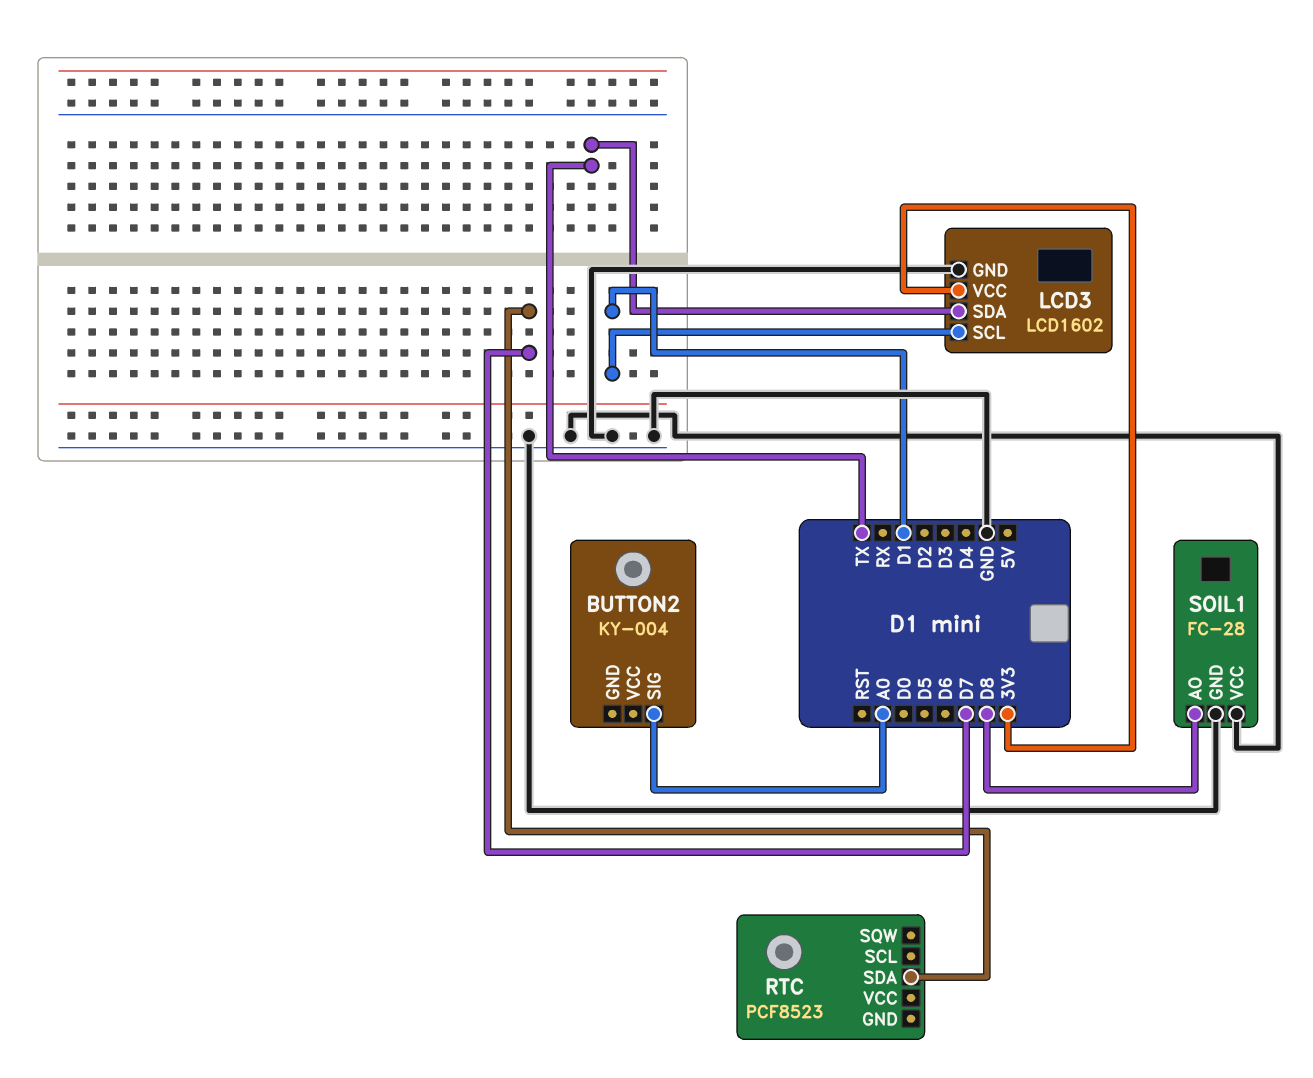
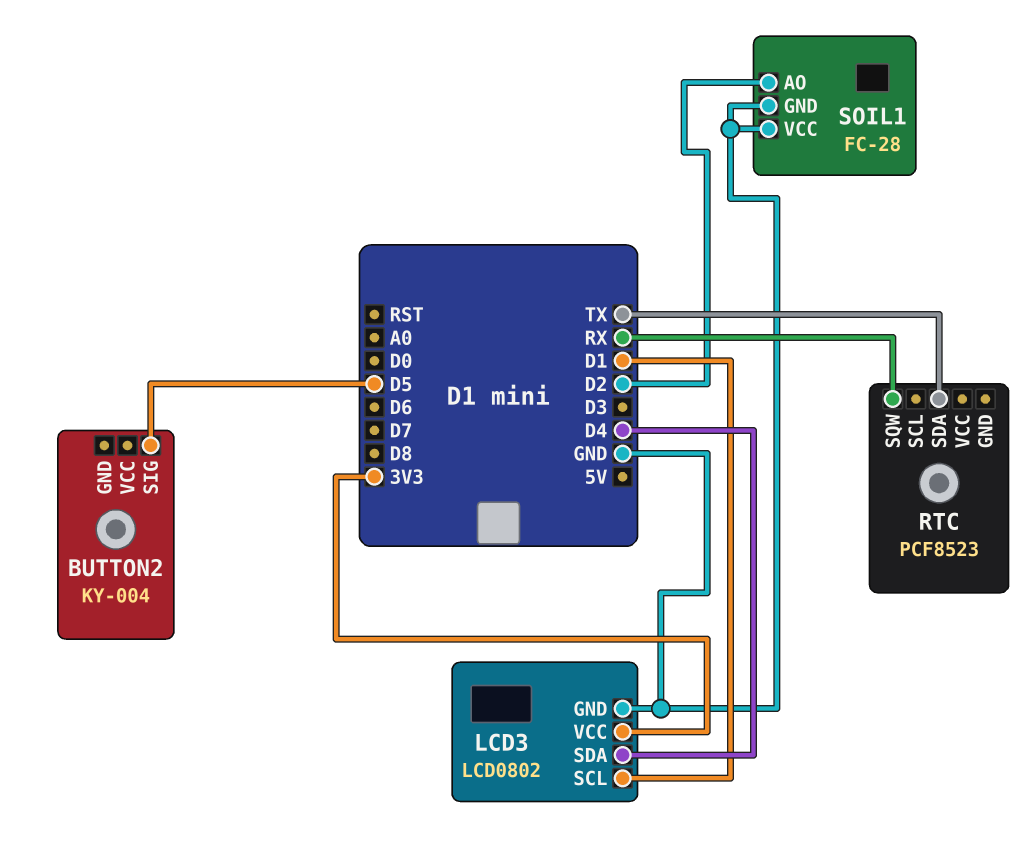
BUTTON2 pin SIG: A0 -> D5
LCD3: LCD1602 -> LCD0802
LCD3 pin SDA: TX -> D4
RTC pin SDA: D7 -> TX
RTC pin SQW: none -> RX
SOIL1 pin AO: D8 -> D2

